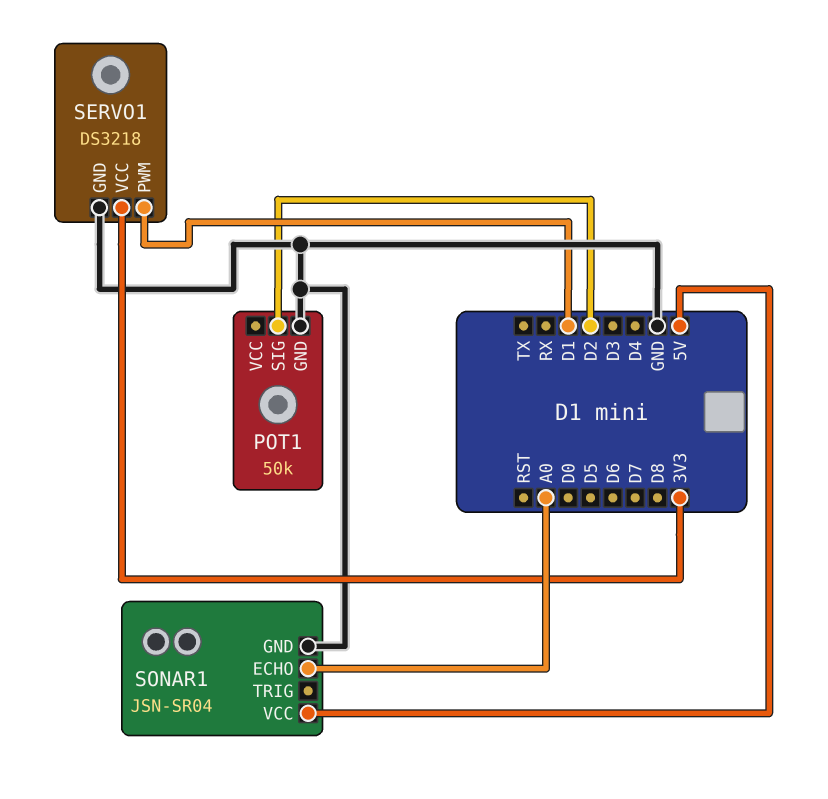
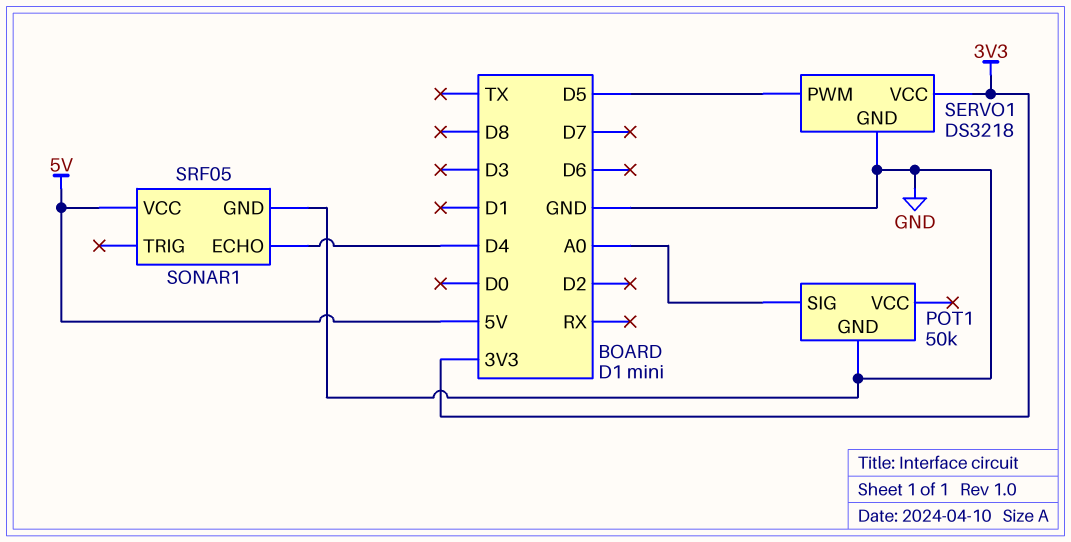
POT1 pin SIG: D2 -> A0
SERVO1 pin PWM: D1 -> D5
SONAR1: JSN-SR04 -> SRF05
SONAR1 pin ECHO: A0 -> D4

